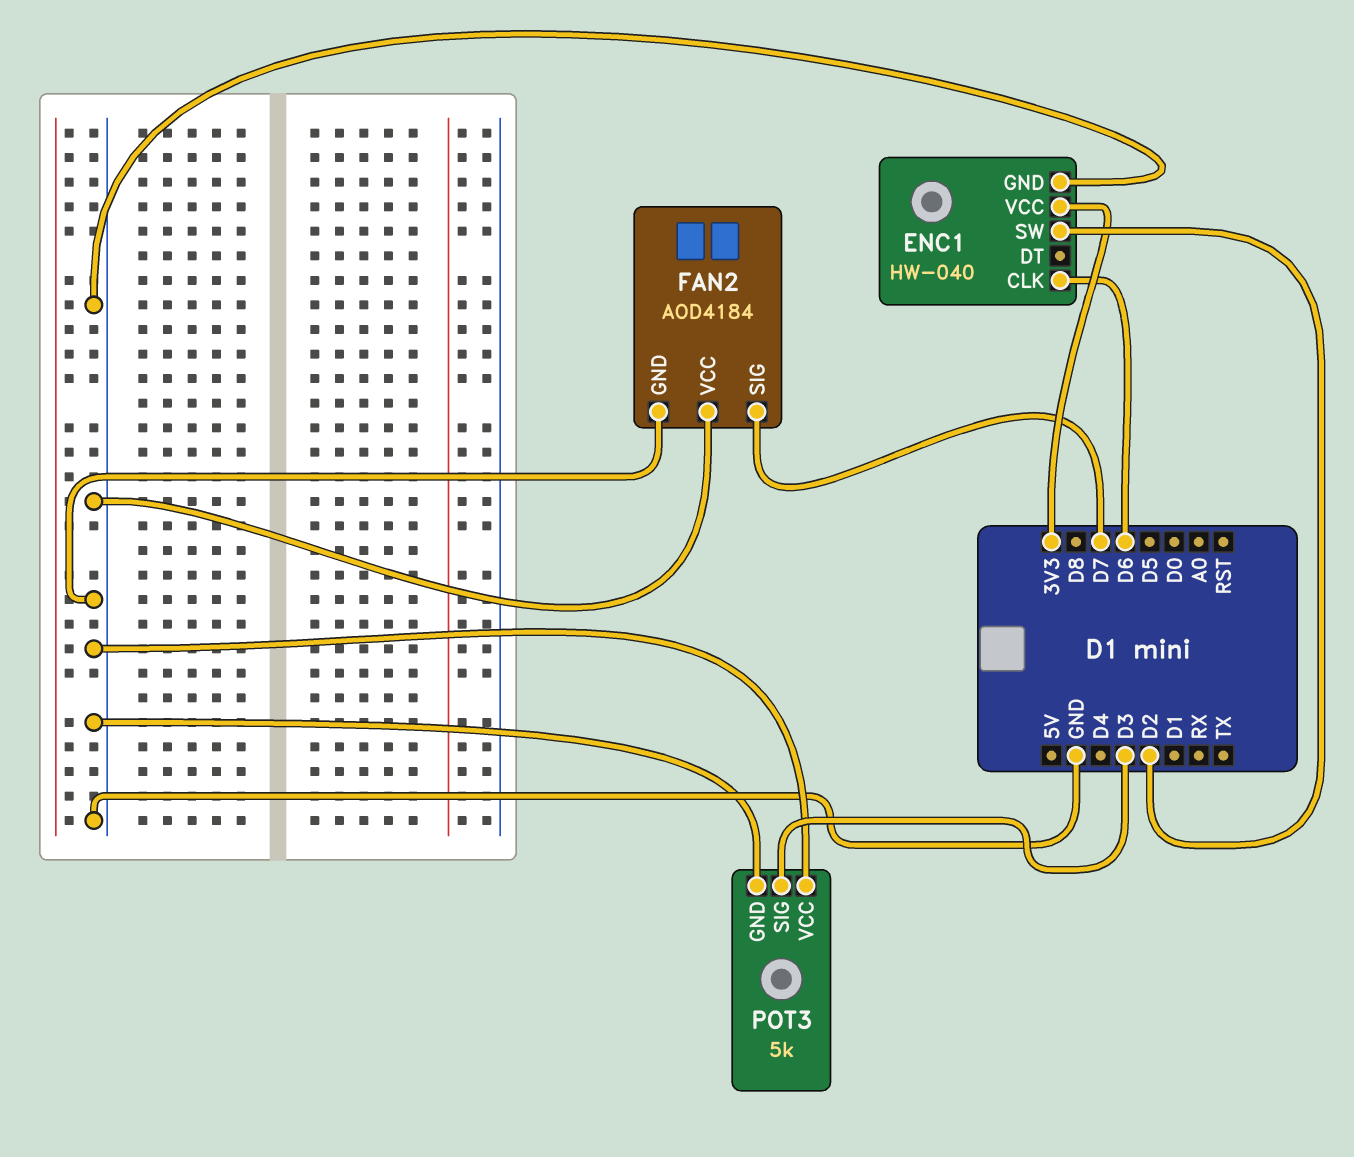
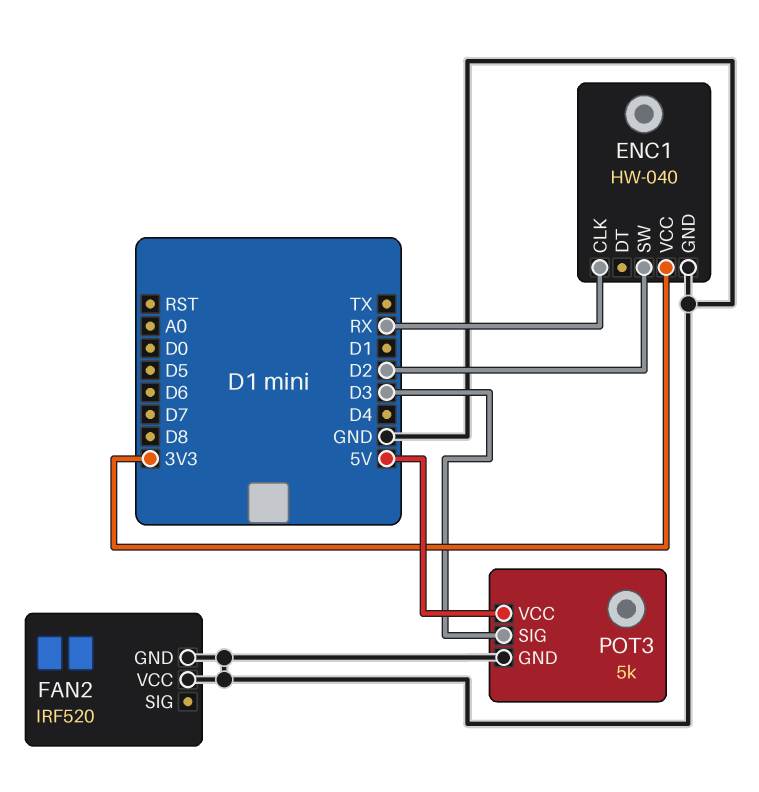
ENC1 pin CLK: D6 -> RX
FAN2: AOD4184 -> IRF520
FAN2 pin SIG: D7 -> none
POT3 pin VCC: GND -> 5V

